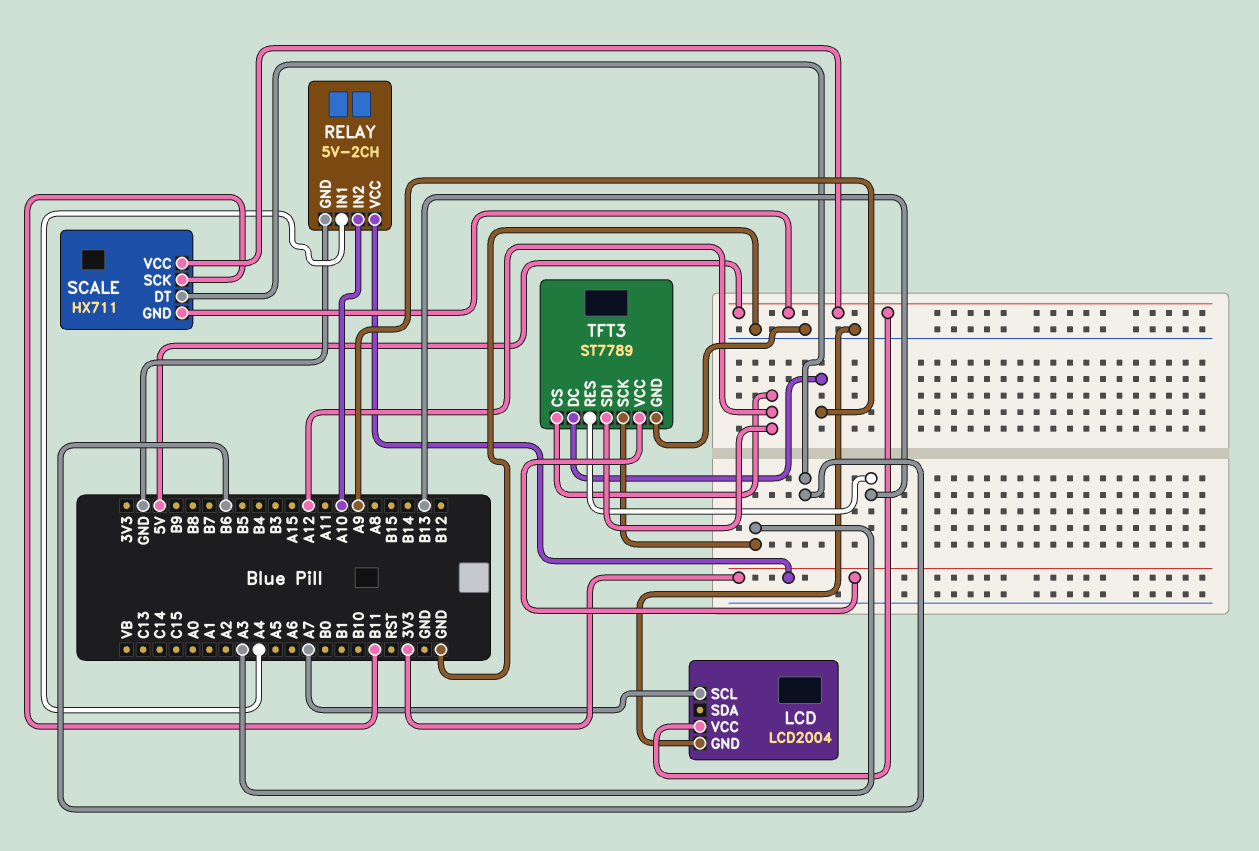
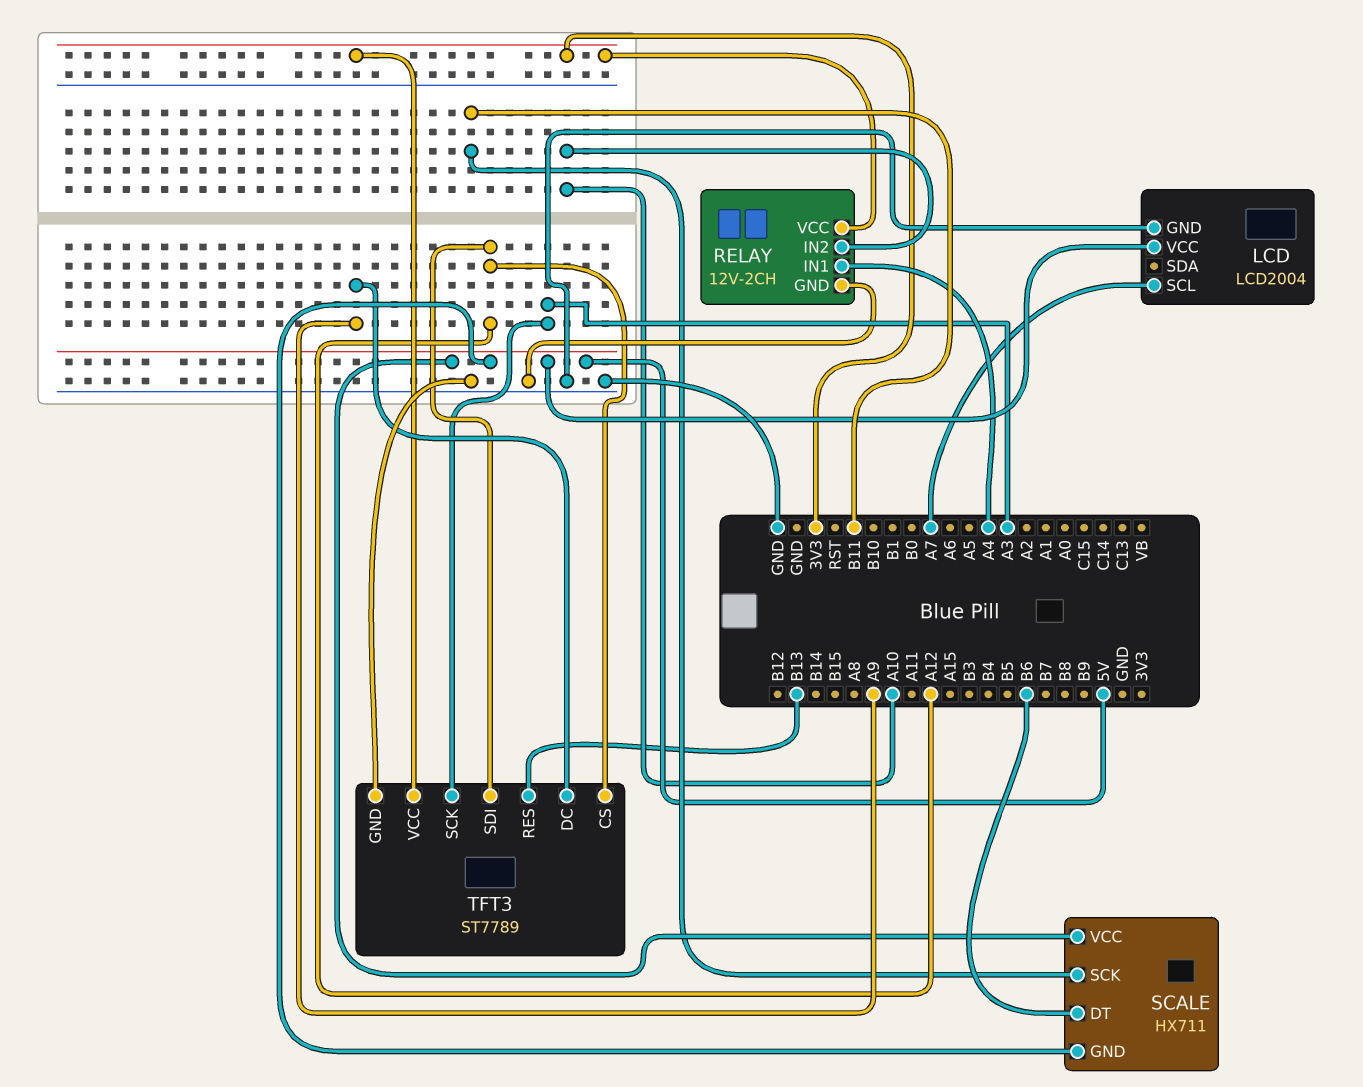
RELAY: 5V-2CH -> 12V-2CH

